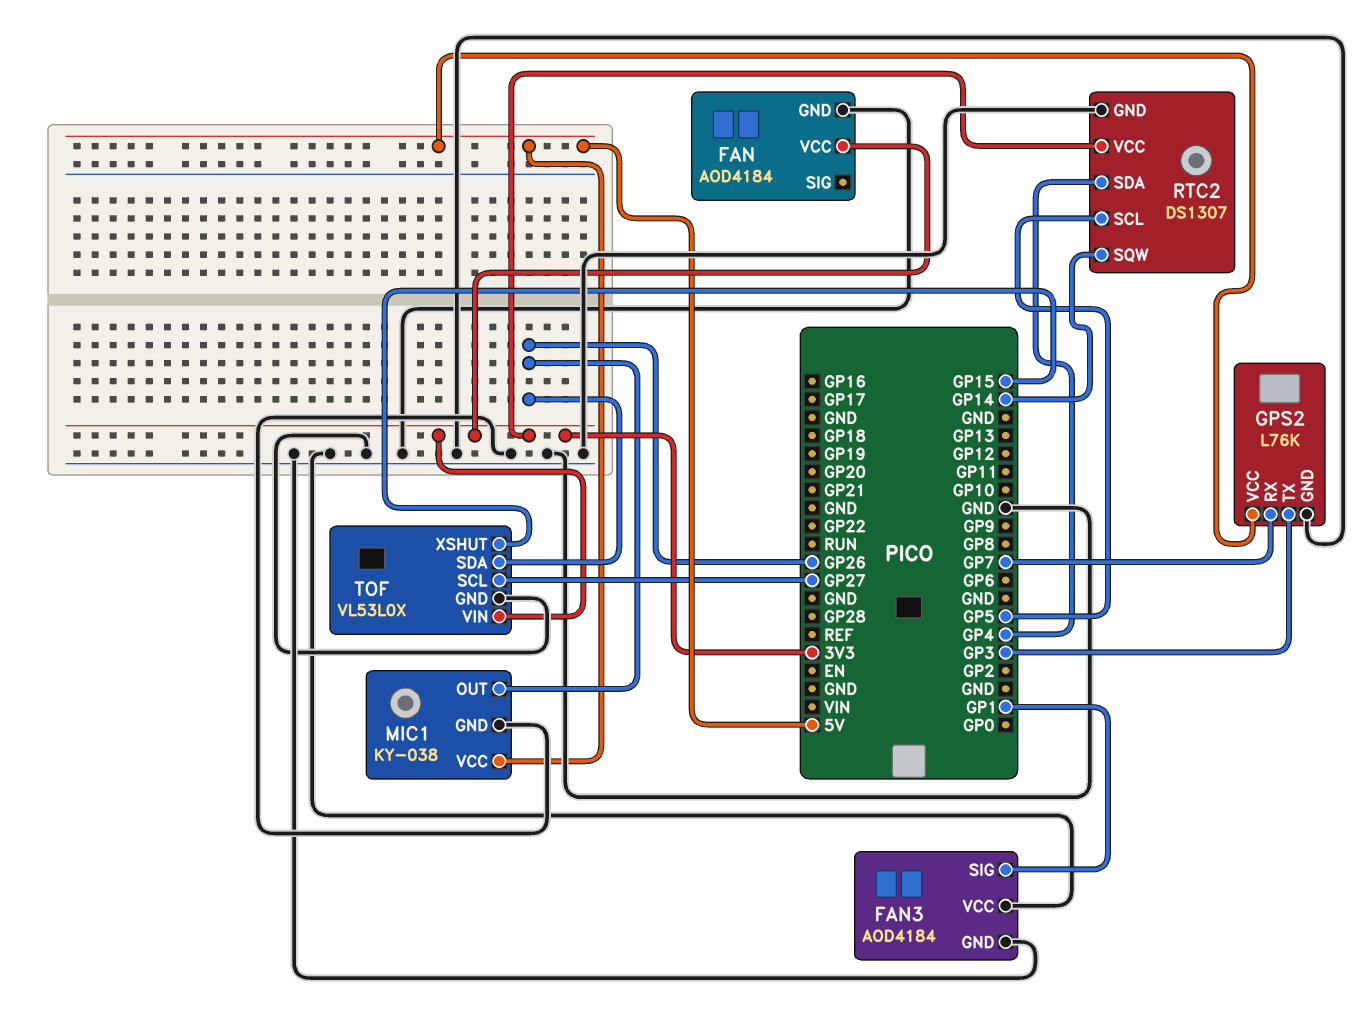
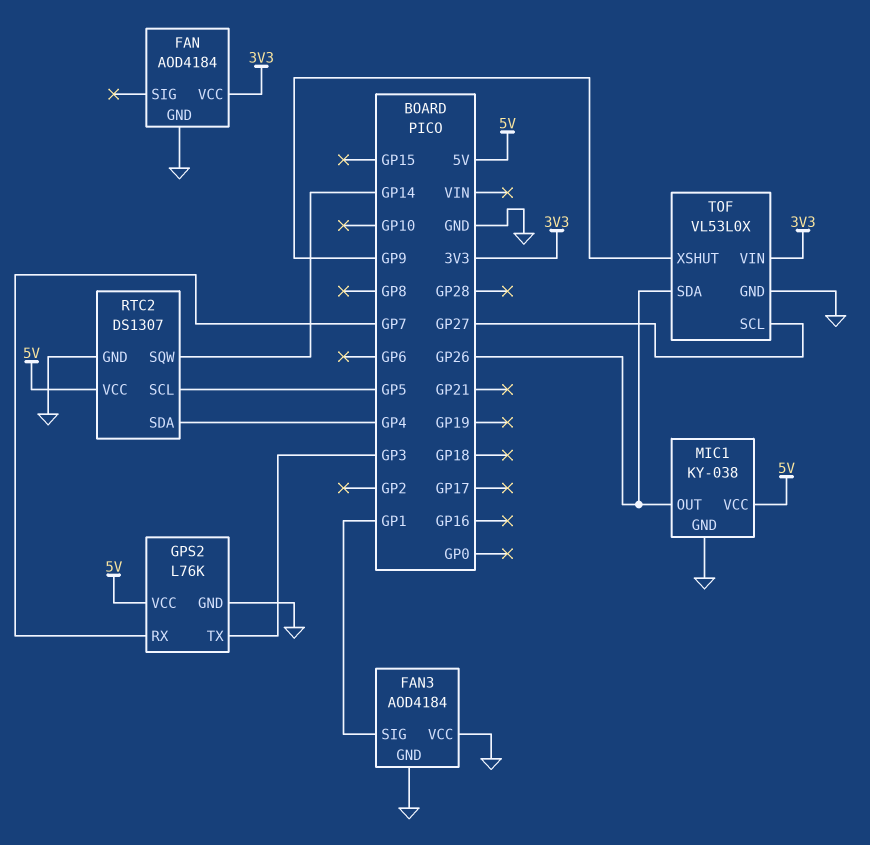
RTC2 pin VCC: 3V3 -> 5V
TOF pin XSHUT: GP15 -> GP9

